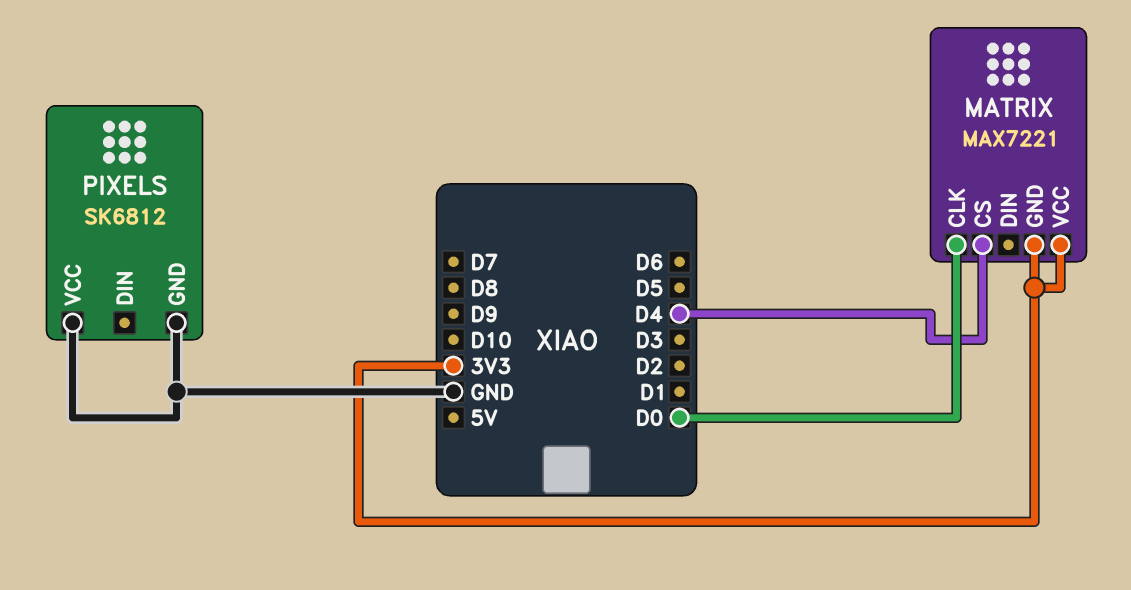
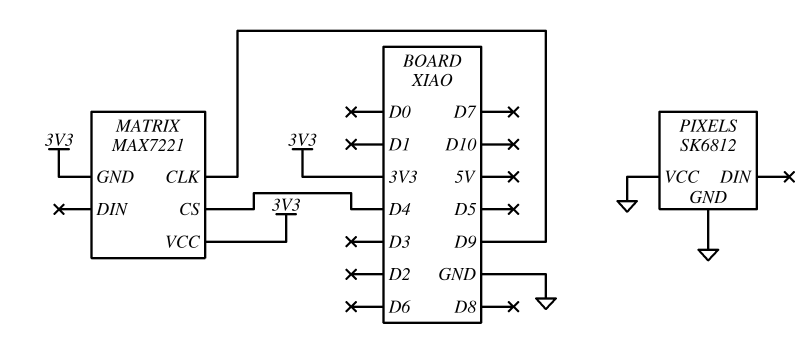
MATRIX pin CLK: D0 -> D9

